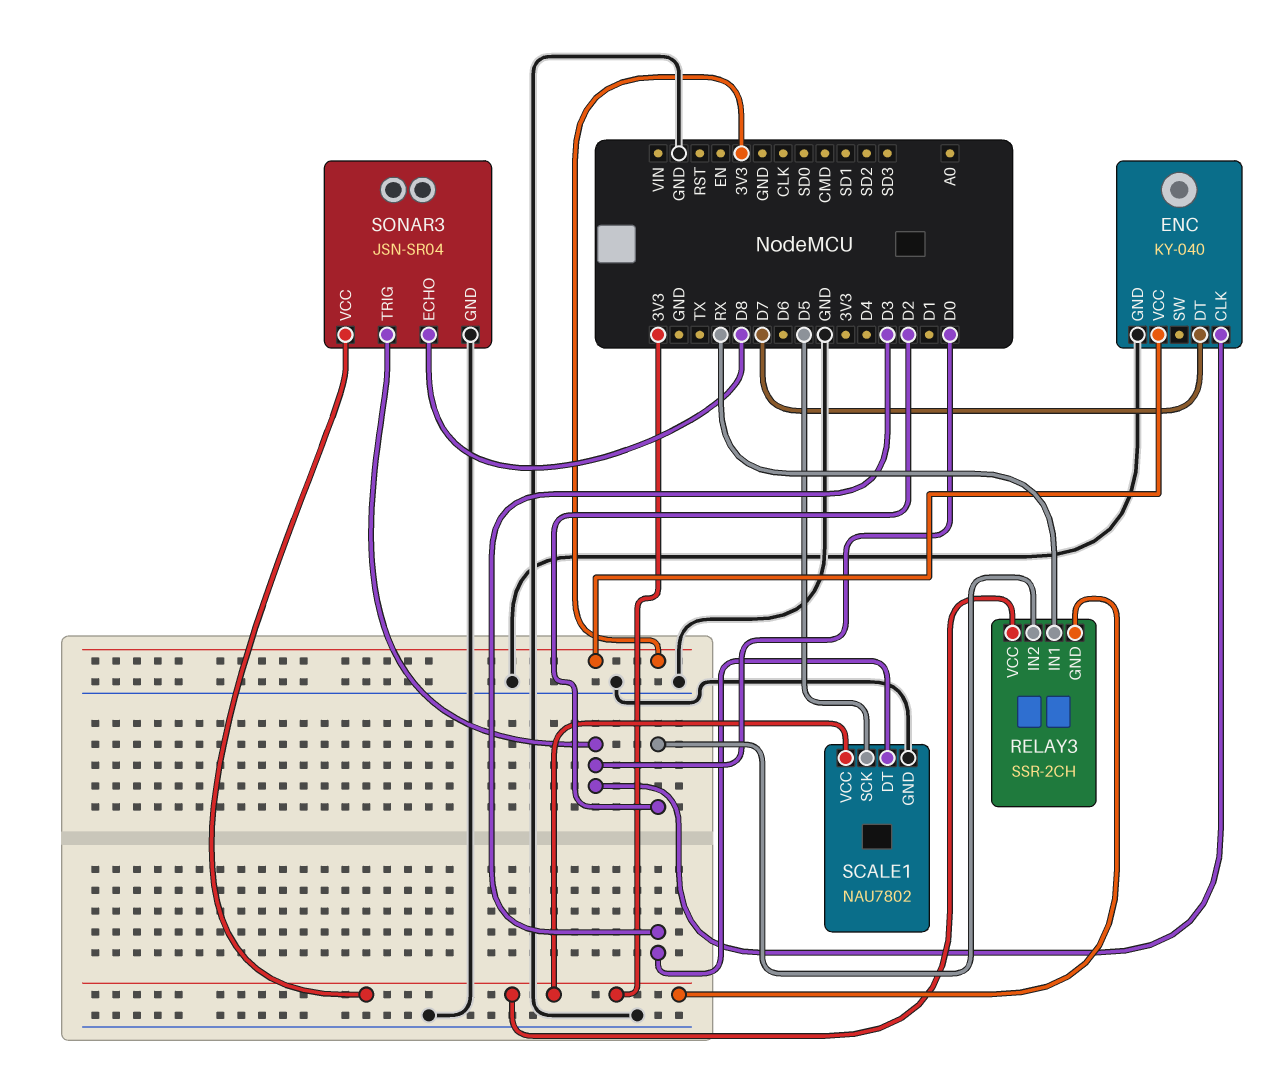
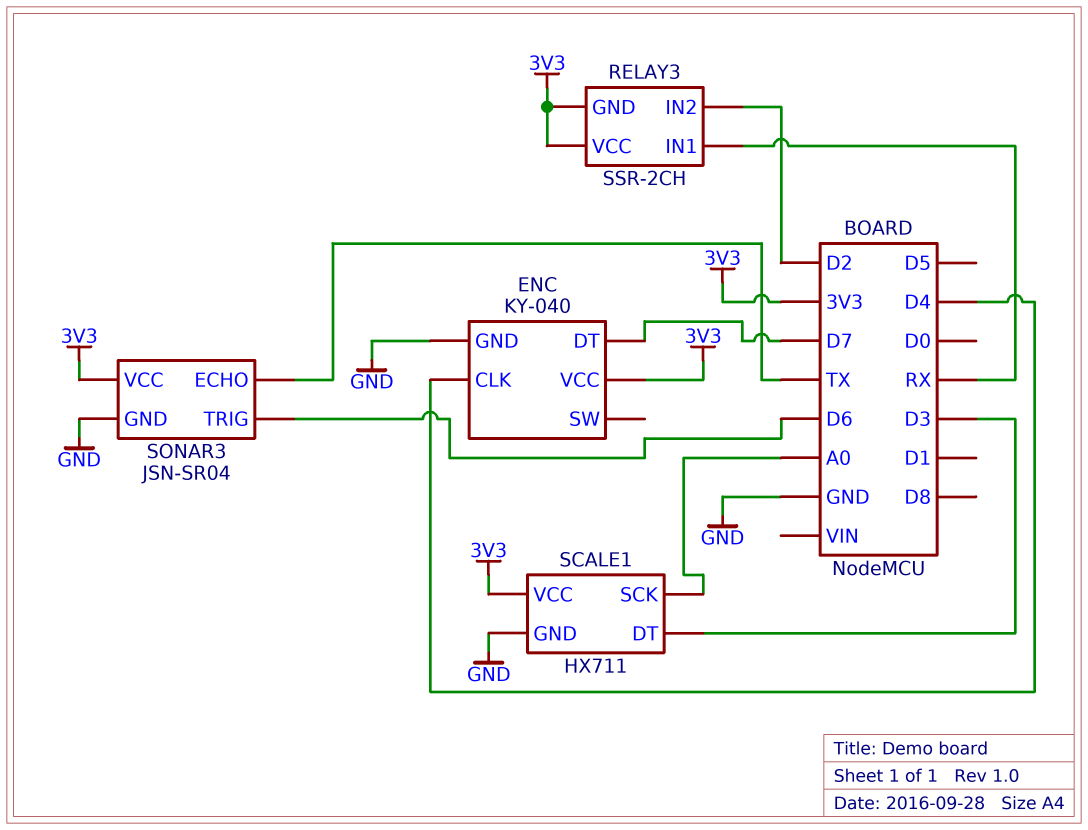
ENC pin CLK: D0 -> D4
SCALE1: NAU7802 -> HX711
SCALE1 pin SCK: D5 -> A0
SONAR3 pin ECHO: D8 -> TX
SONAR3 pin TRIG: D0 -> D6

